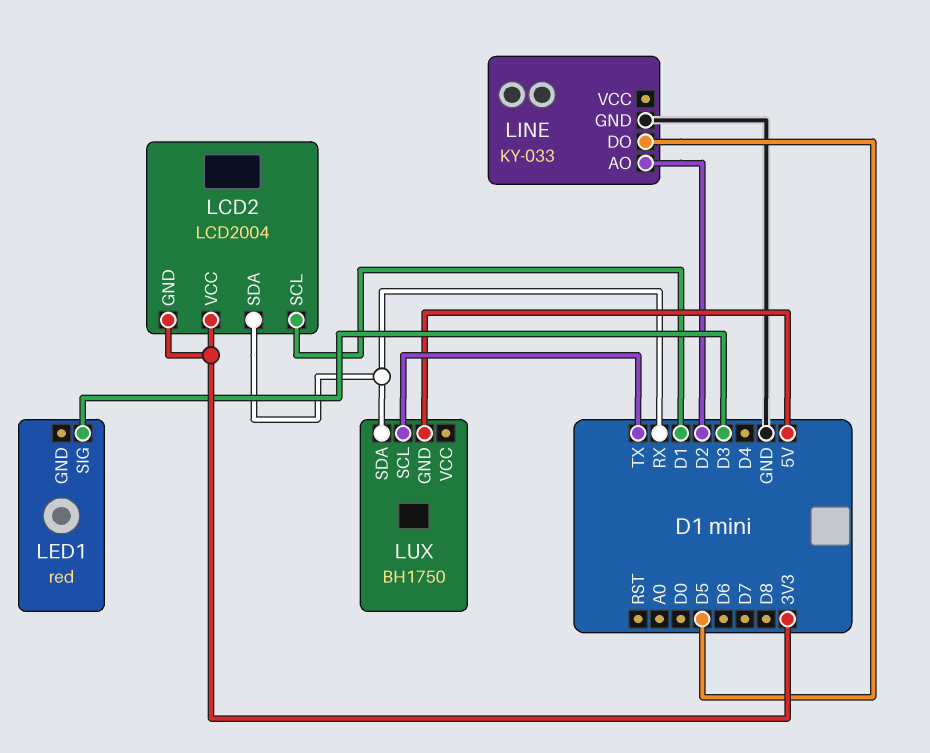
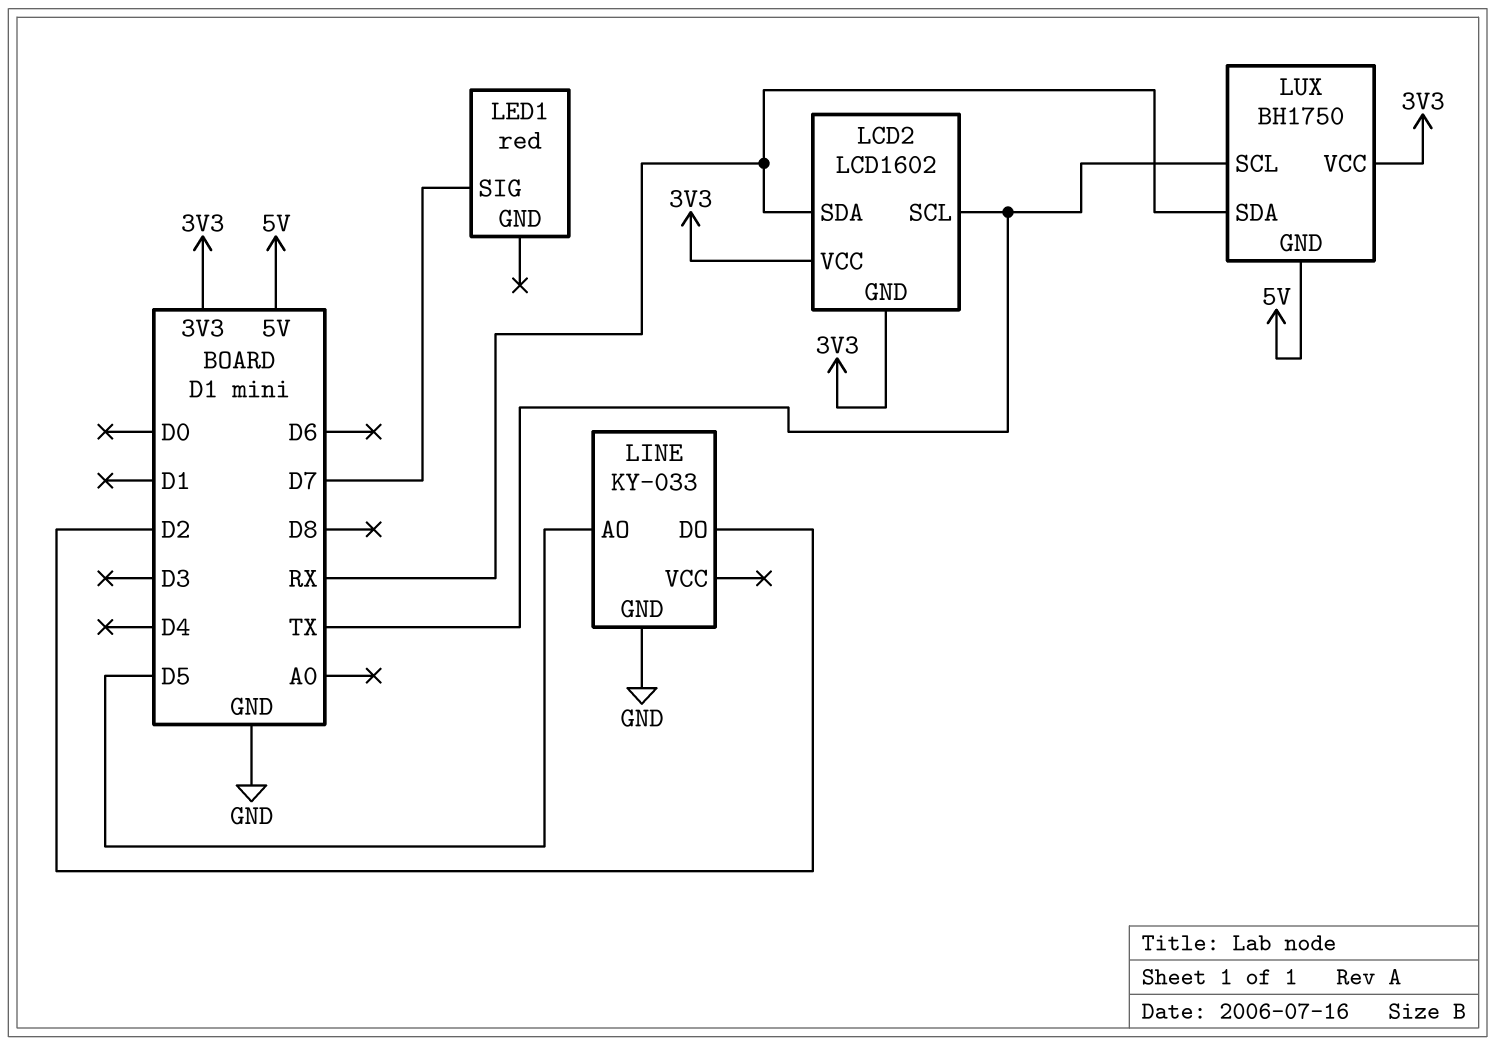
LCD2: LCD2004 -> LCD1602
LCD2 pin SCL: D1 -> TX
LED1 pin SIG: D3 -> D7
LINE pin AO: D2 -> D5
LINE pin DO: D5 -> D2
LUX pin VCC: none -> 3V3

